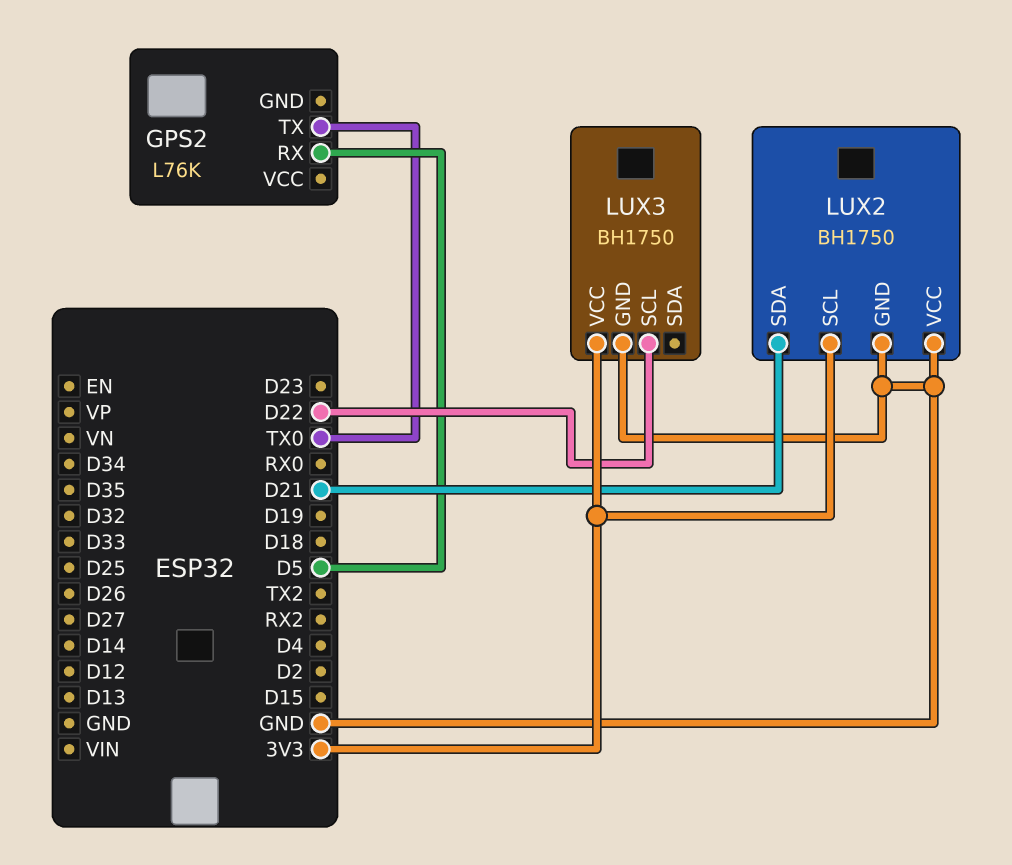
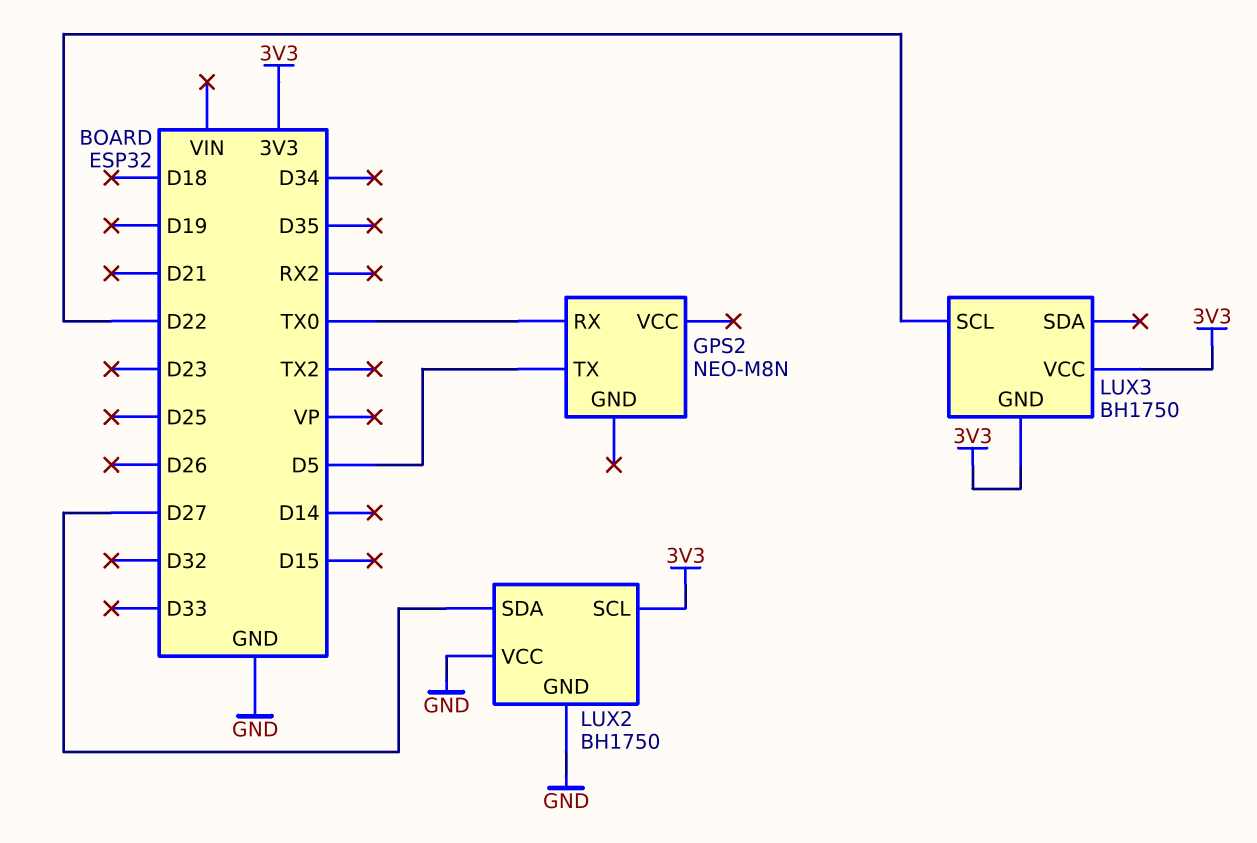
GPS2: L76K -> NEO-M8N
GPS2 pin RX: D5 -> TX0
GPS2 pin TX: TX0 -> D5
LUX2 pin SDA: D21 -> D27
LUX3 pin GND: GND -> 3V3

